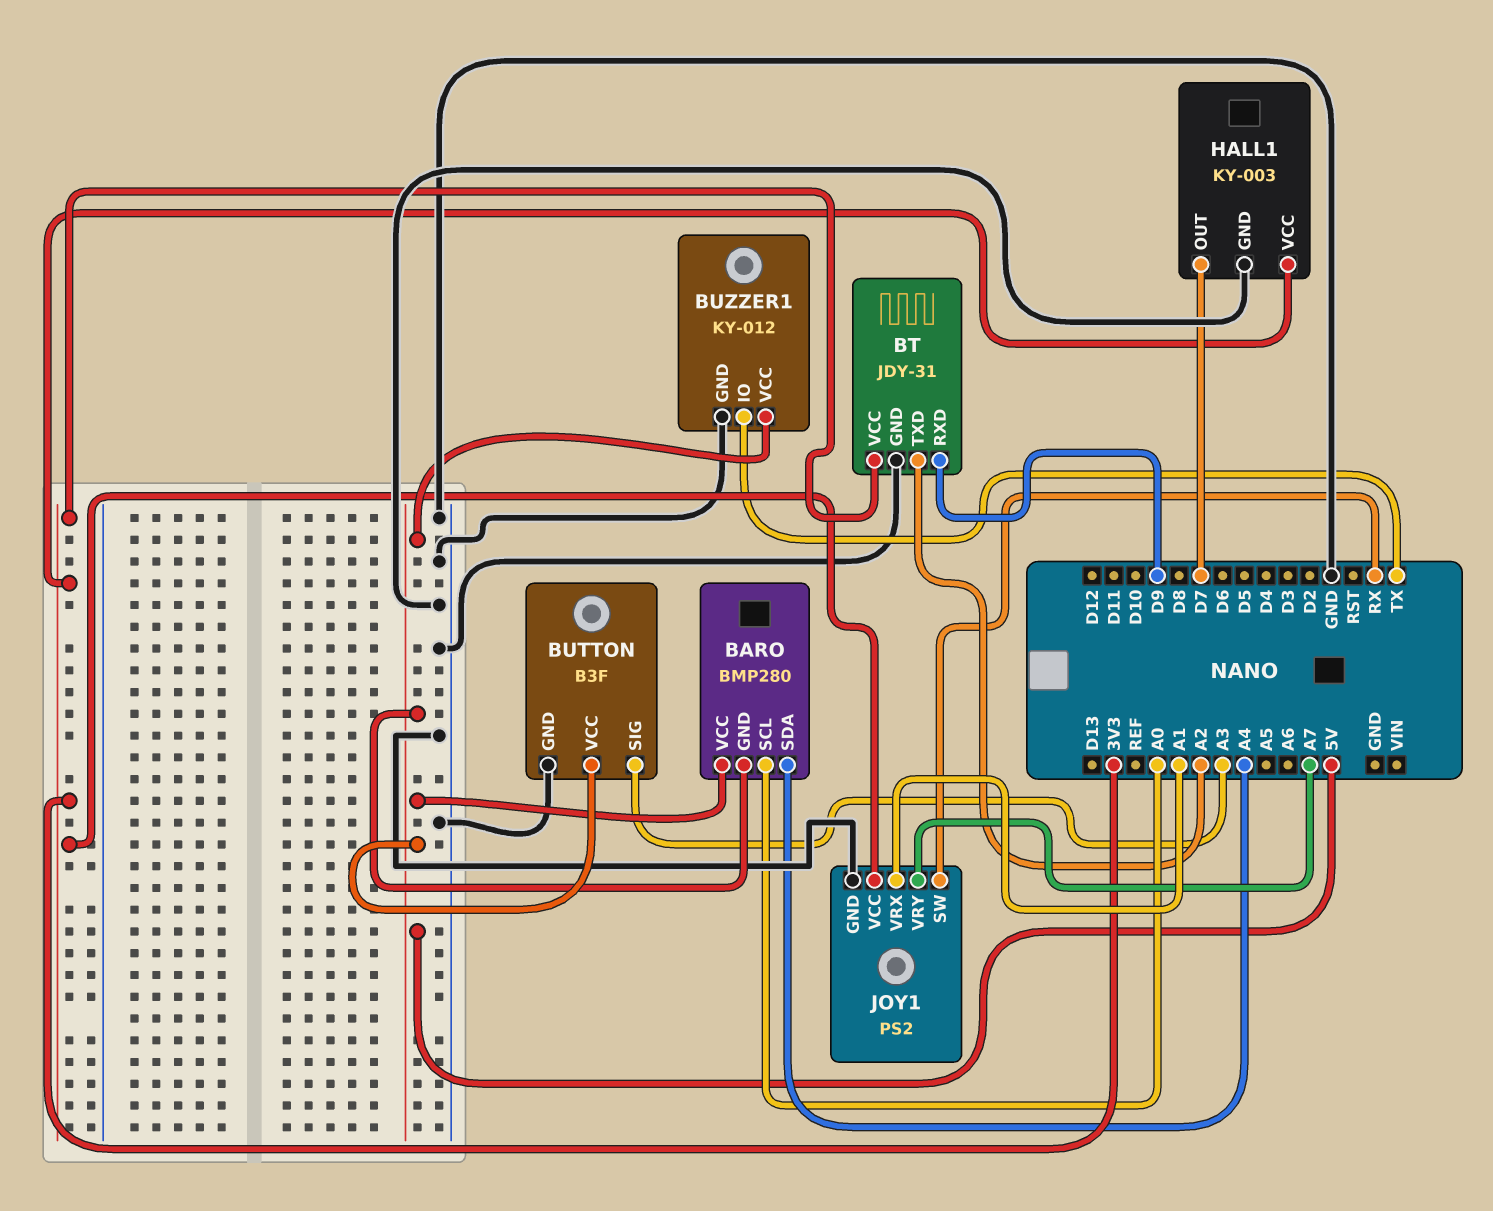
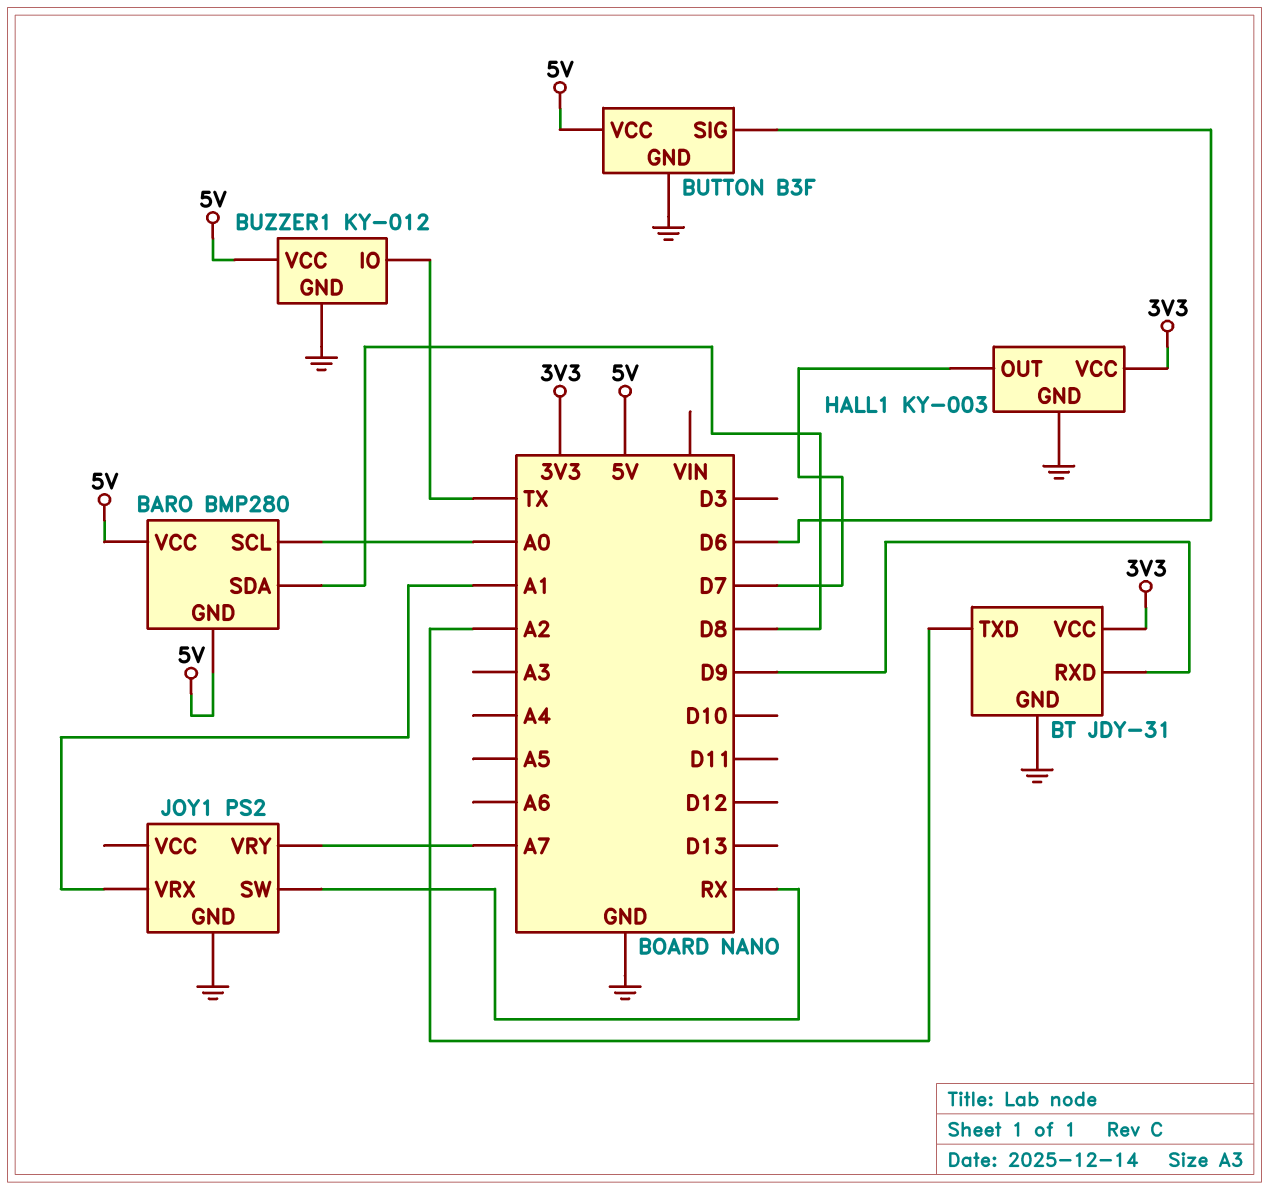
BARO pin SDA: A4 -> D8
BUTTON pin SIG: A3 -> D6
JOY1 pin VCC: 3V3 -> none

